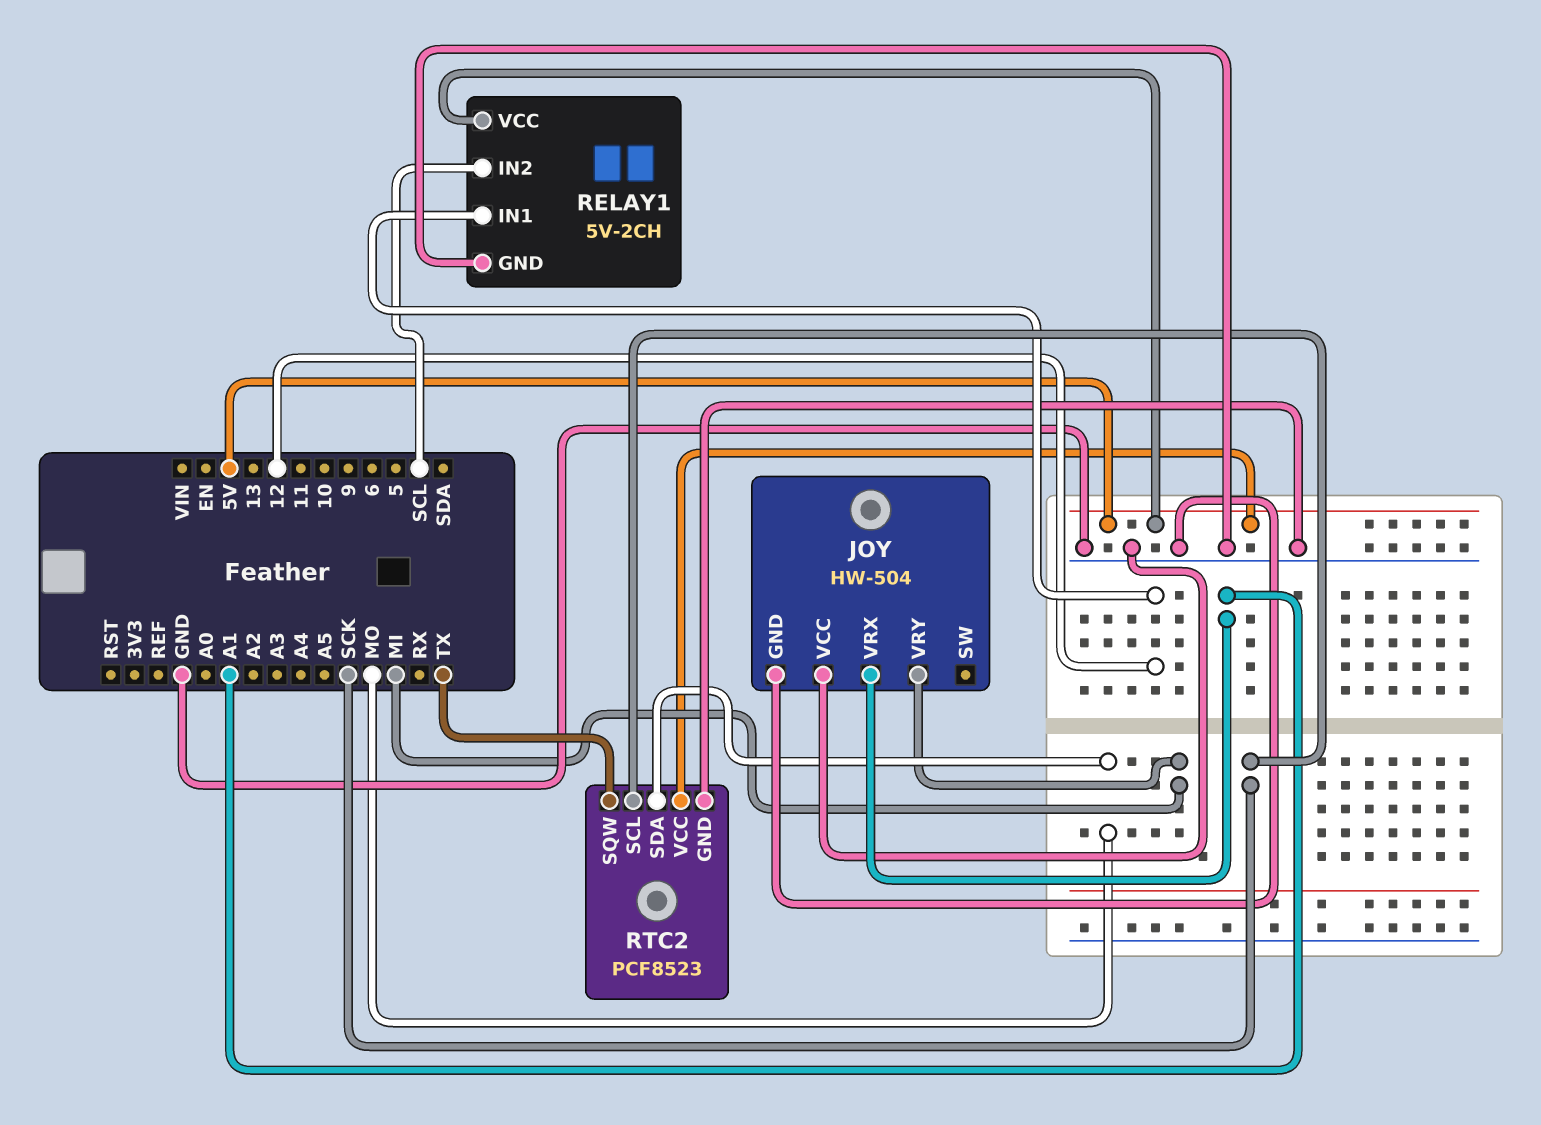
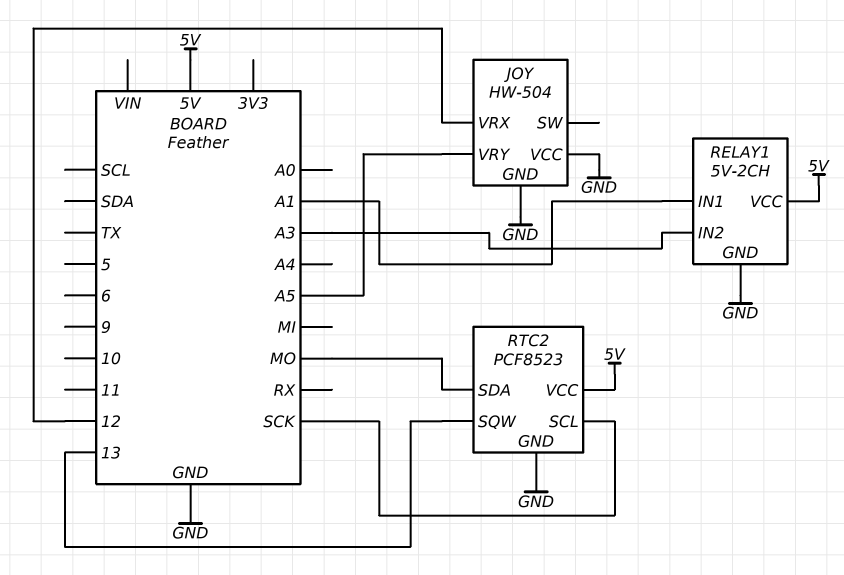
JOY pin VRX: A1 -> 12
JOY pin VRY: MI -> A5
RELAY1 pin IN1: 12 -> A1
RELAY1 pin IN2: SCL -> A3
RTC2 pin SQW: TX -> 13

